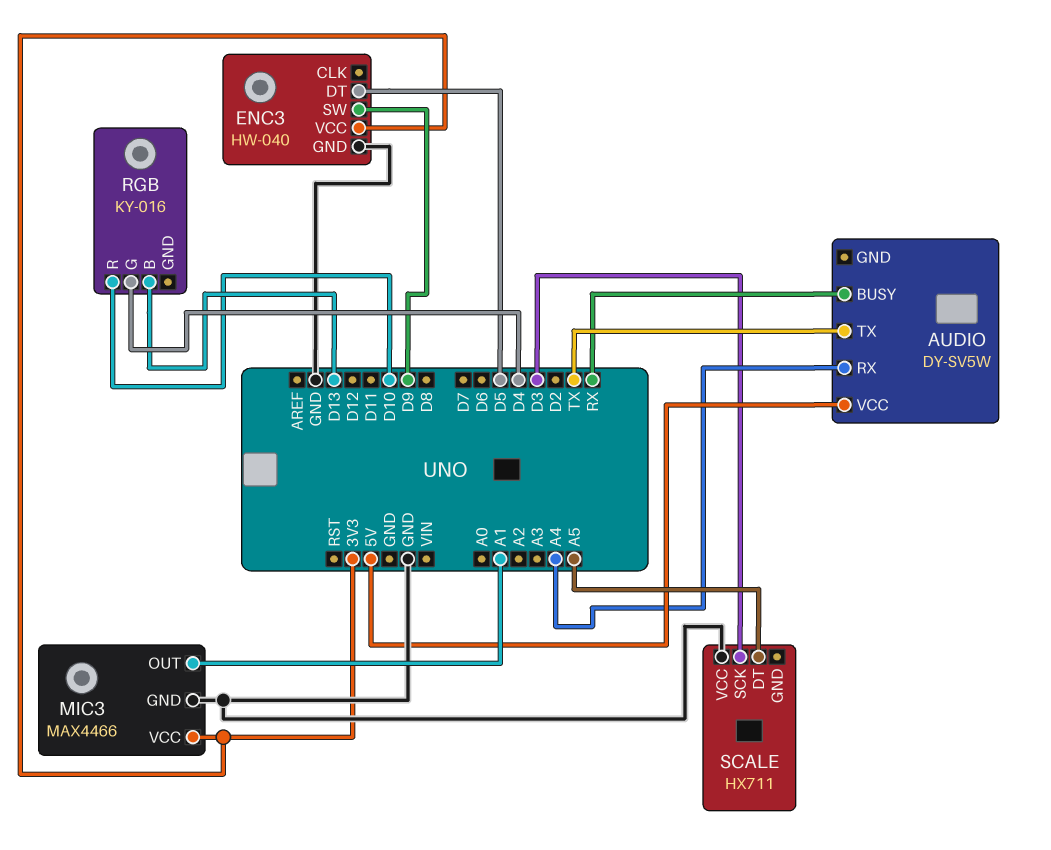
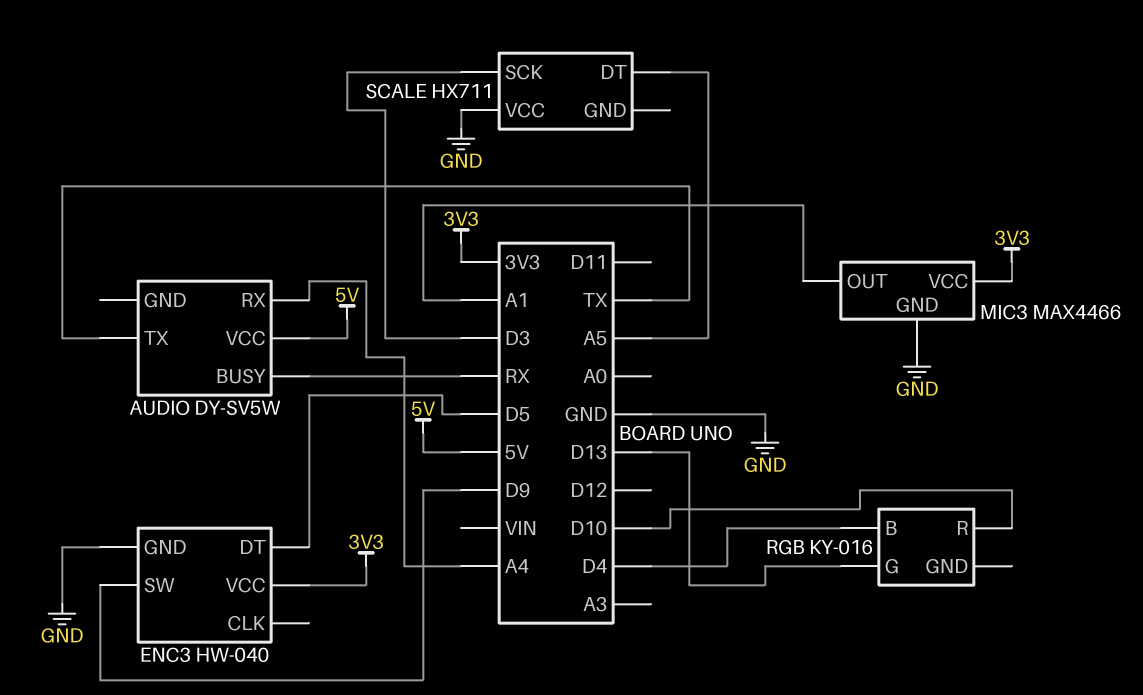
RGB pin B: D13 -> D4
RGB pin G: D4 -> D13

